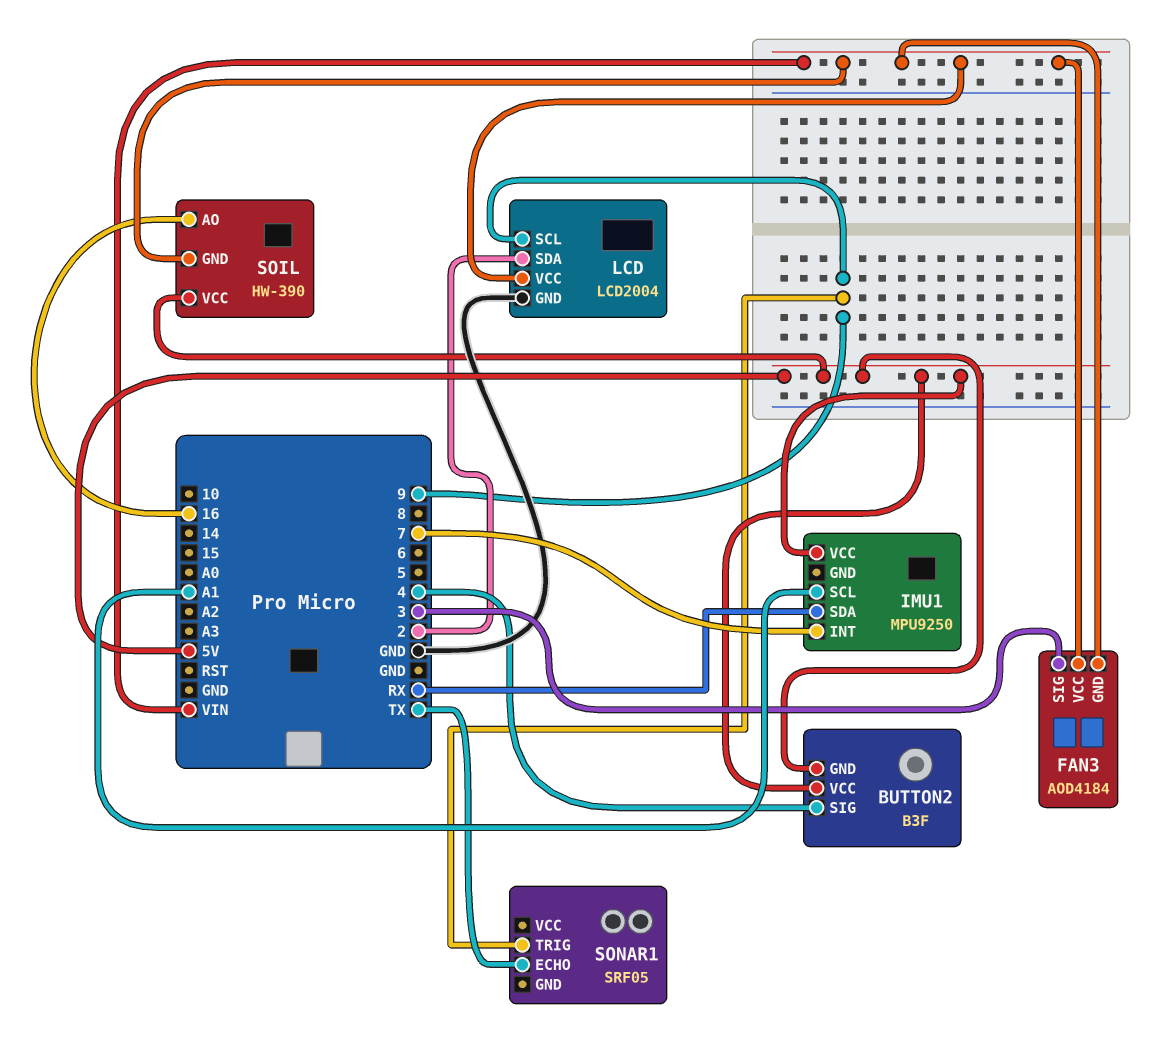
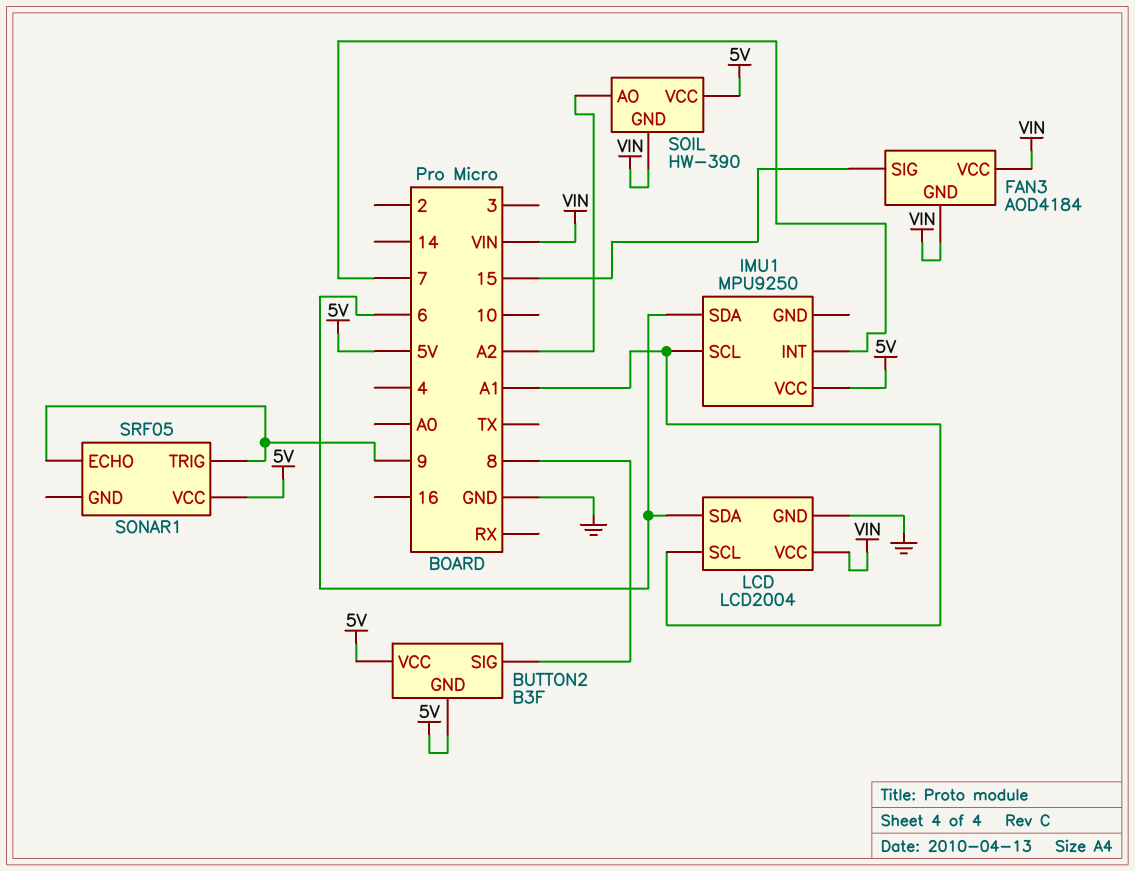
BUTTON2 pin SIG: 4 -> 8
FAN3 pin SIG: 3 -> 15
IMU1 pin SDA: RX -> 6
LCD pin SCL: 9 -> A1
LCD pin SDA: 2 -> 6
SOIL pin AO: 16 -> A2
SONAR1 pin ECHO: TX -> 9
SONAR1 pin VCC: none -> 5V

